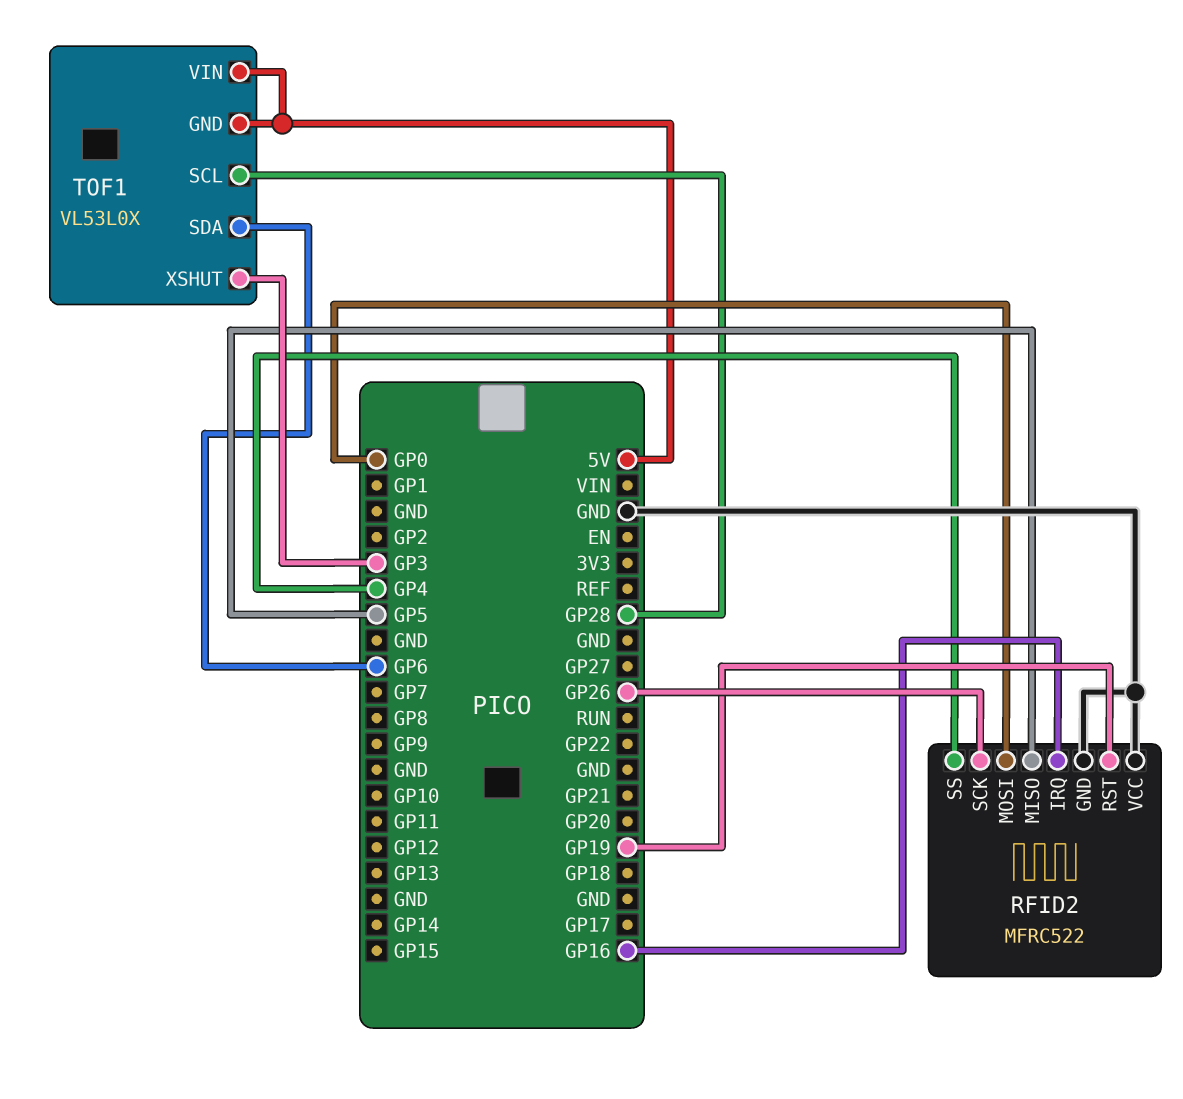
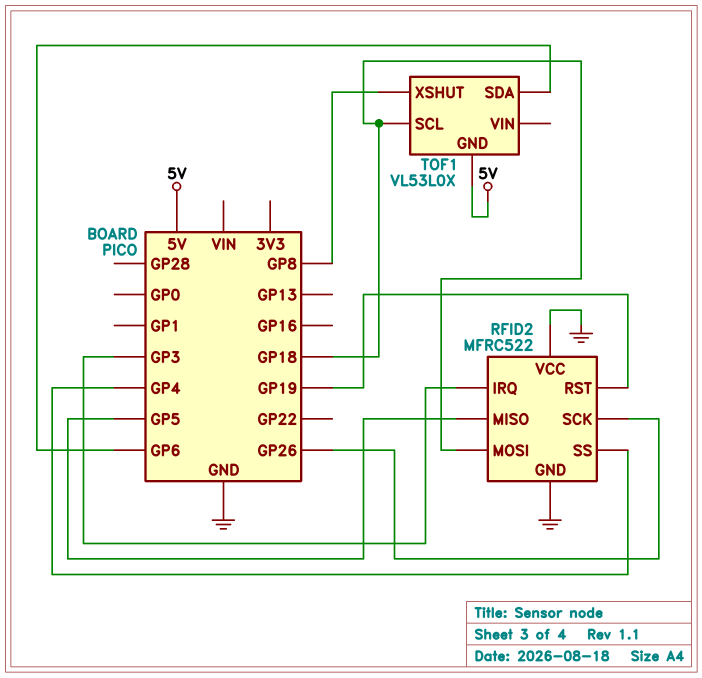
RFID2 pin IRQ: GP16 -> GP3
RFID2 pin MOSI: GP0 -> GP18
TOF1 pin SCL: GP28 -> GP18
TOF1 pin VIN: 5V -> none
TOF1 pin XSHUT: GP3 -> GP8

